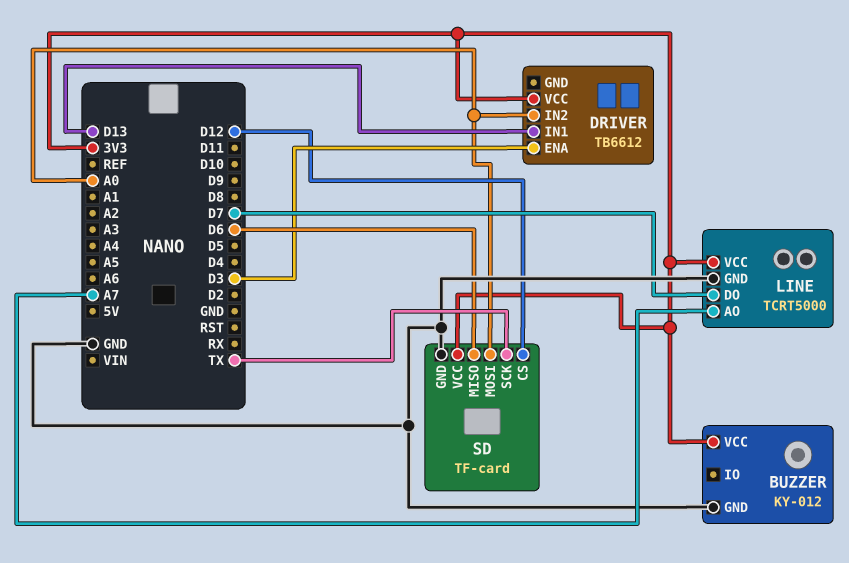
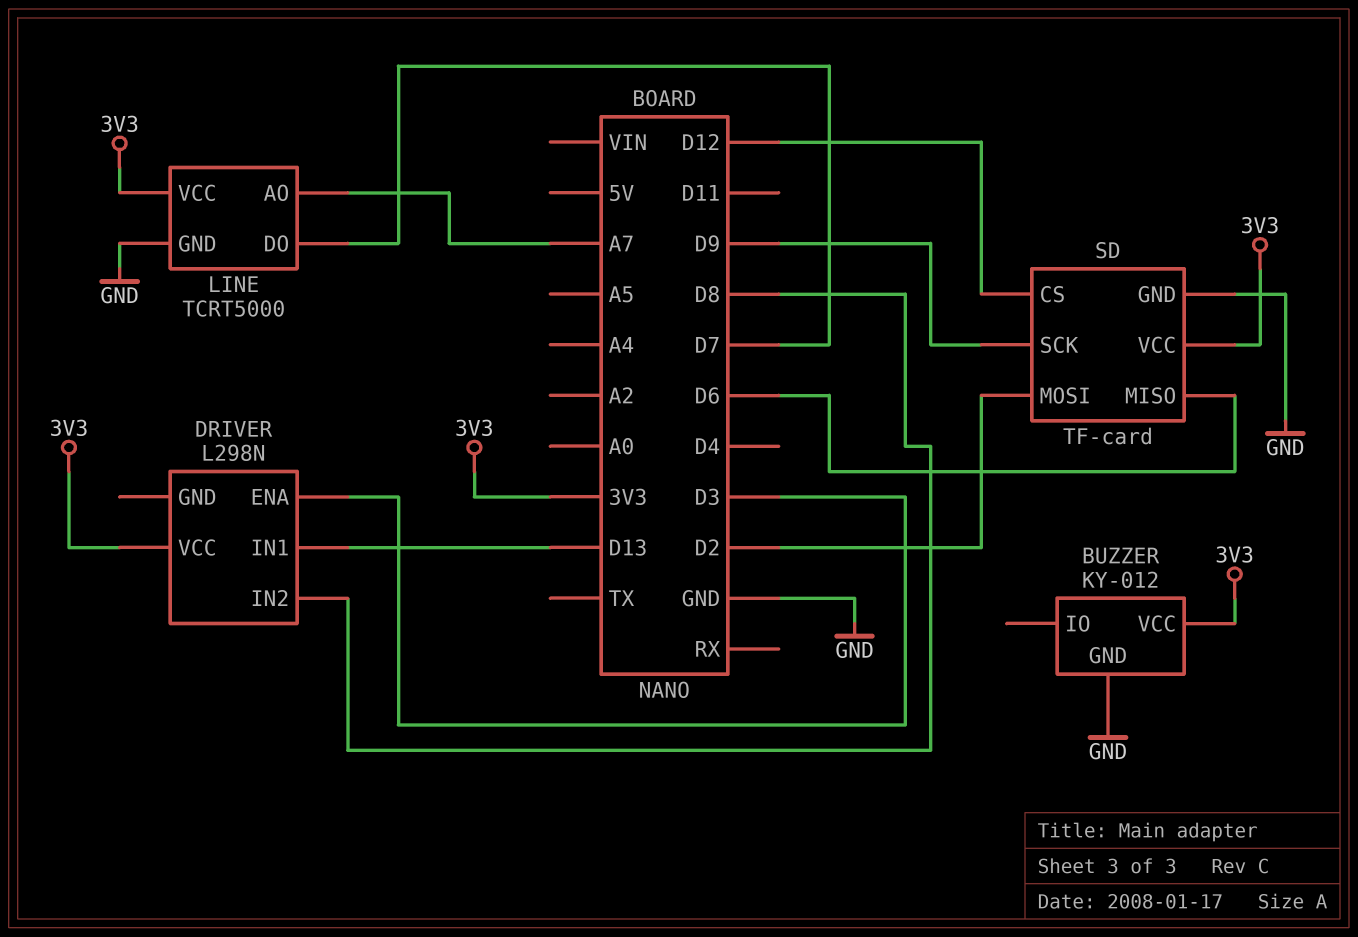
DRIVER: TB6612 -> L298N
DRIVER pin IN2: A0 -> D8
SD pin MOSI: A0 -> D2
SD pin SCK: TX -> D9

